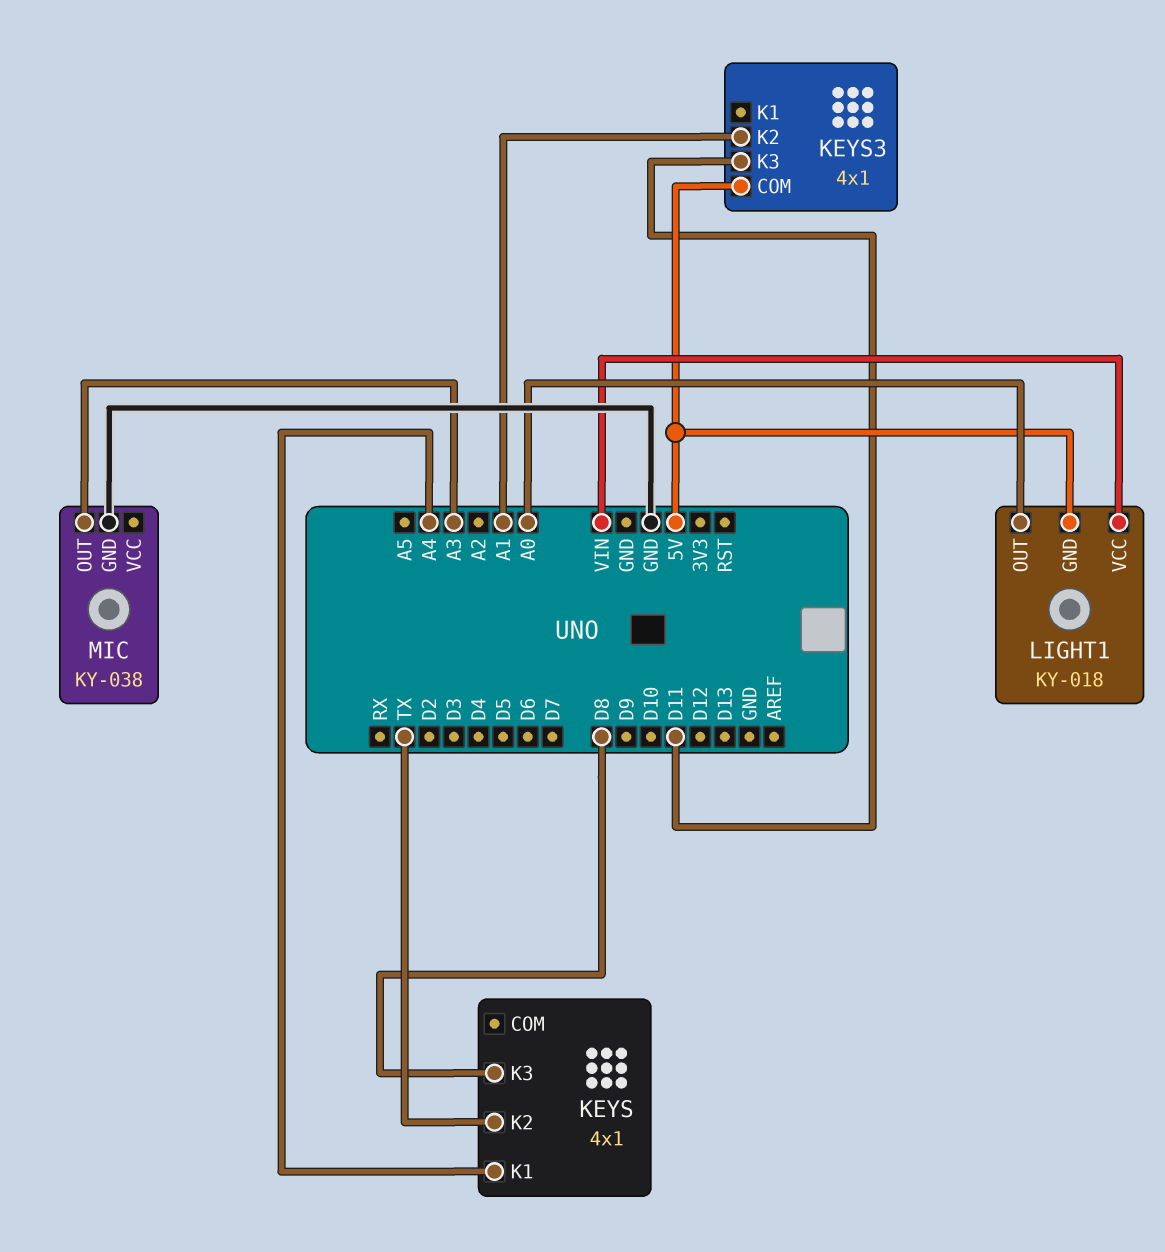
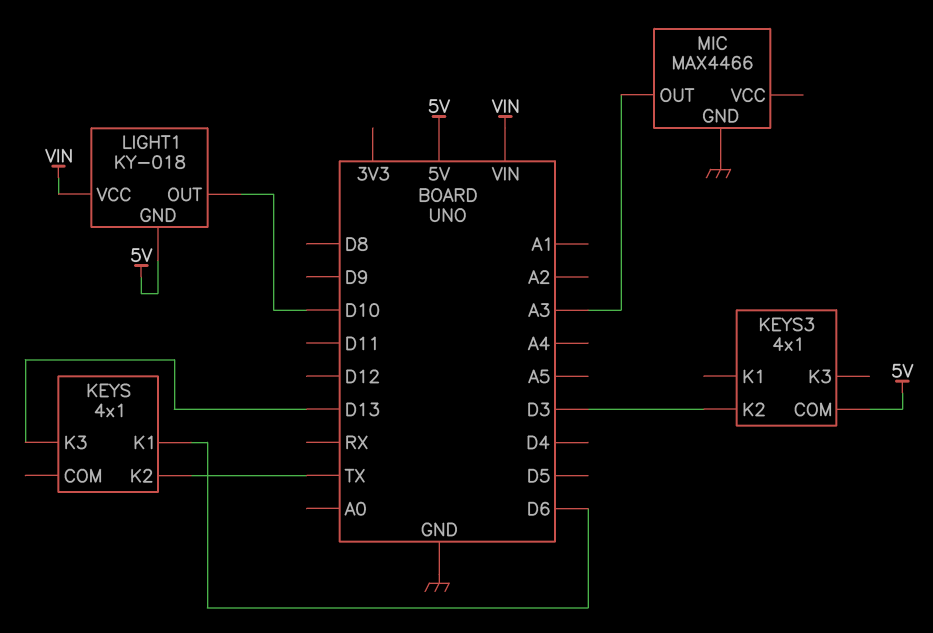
KEYS pin K1: A4 -> D6
KEYS pin K3: D8 -> D13
KEYS3 pin K2: A1 -> D3
KEYS3 pin K3: D11 -> none
LIGHT1 pin OUT: A0 -> D10
MIC: KY-038 -> MAX4466

